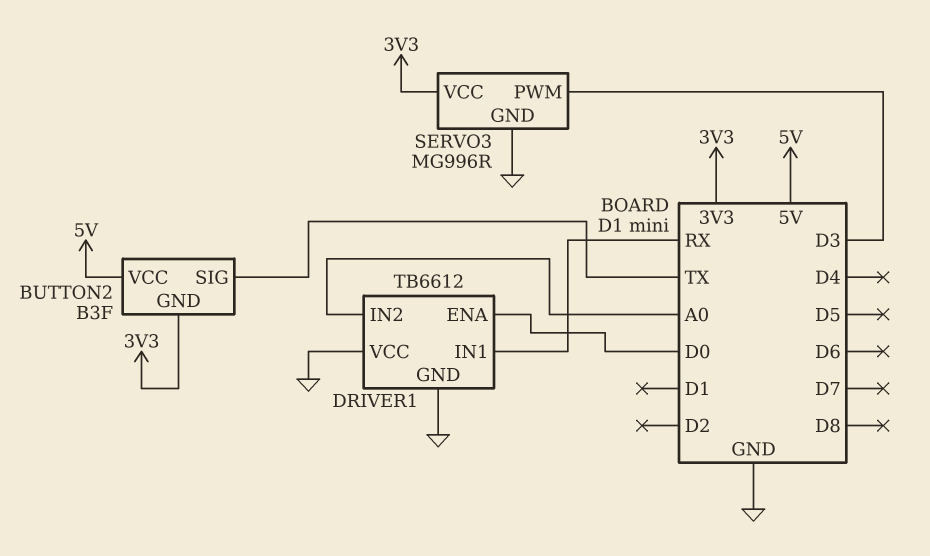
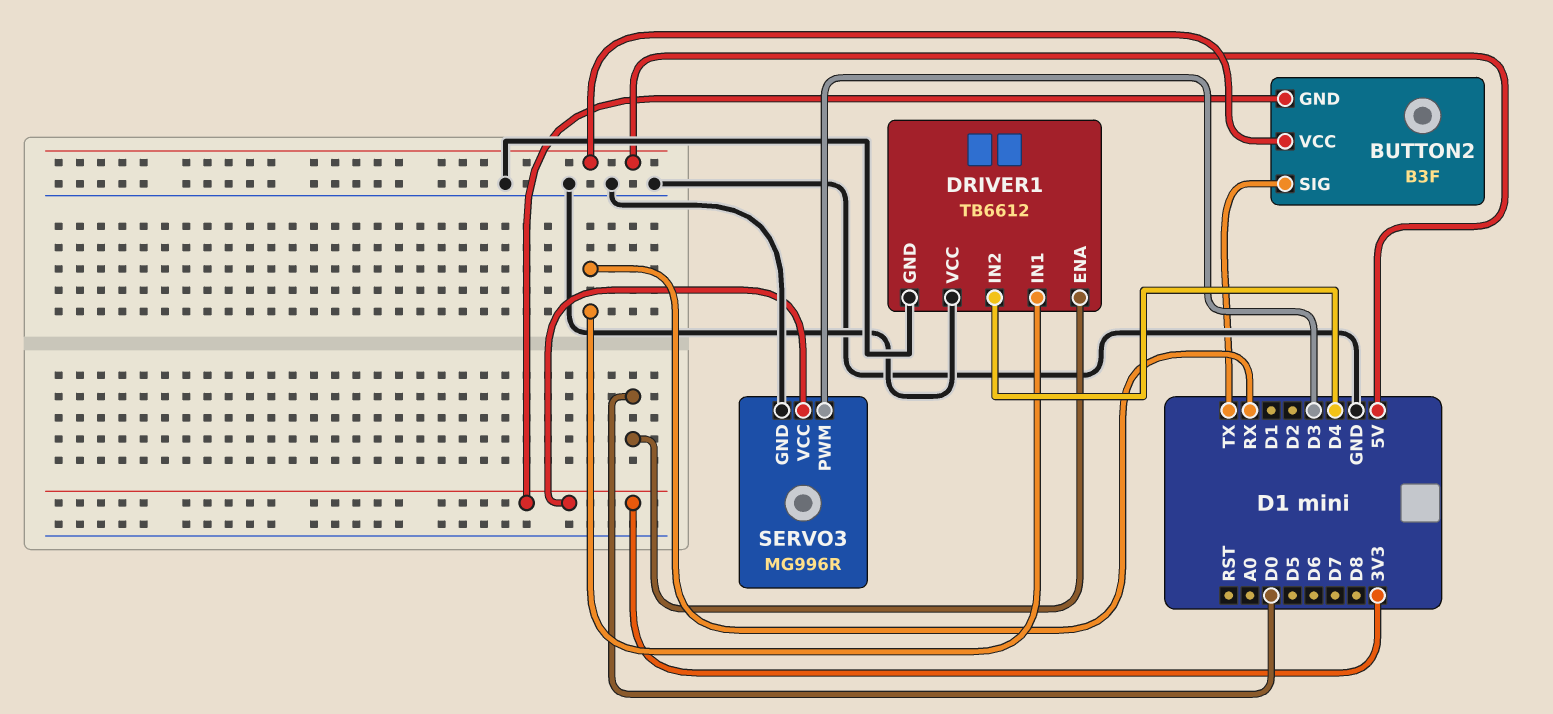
DRIVER1 pin IN2: A0 -> D4

